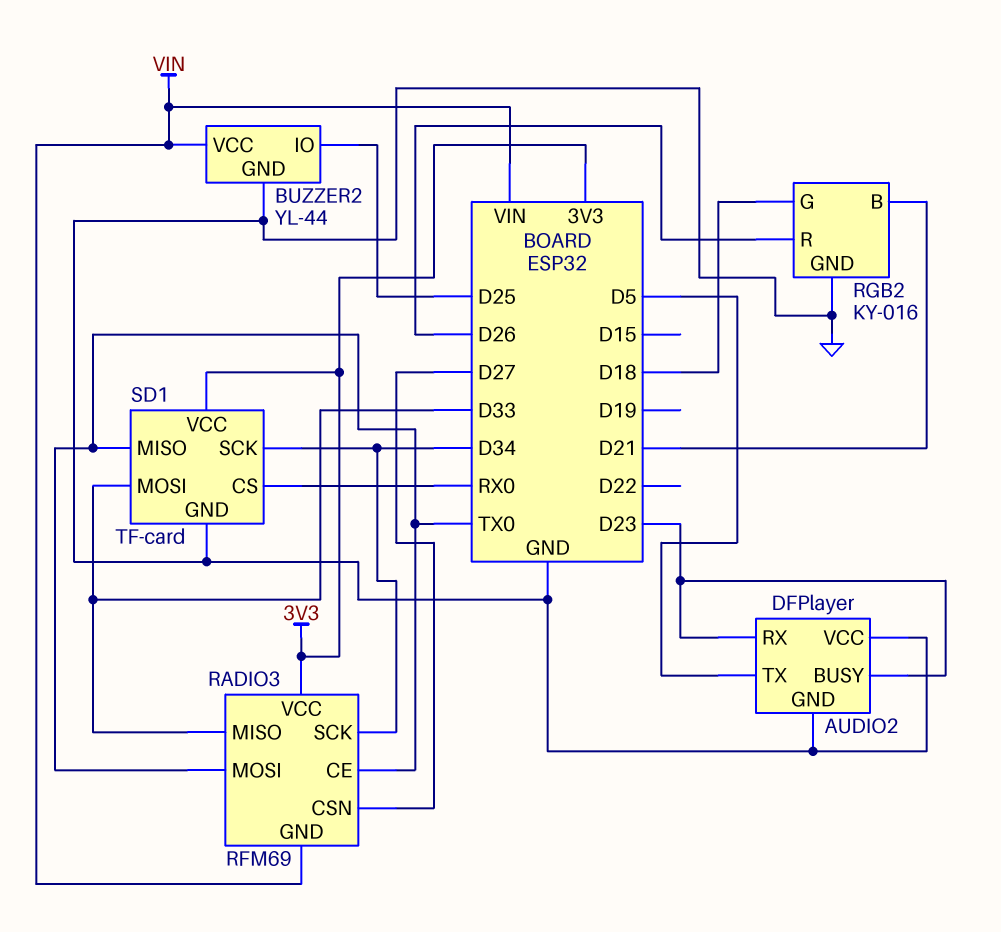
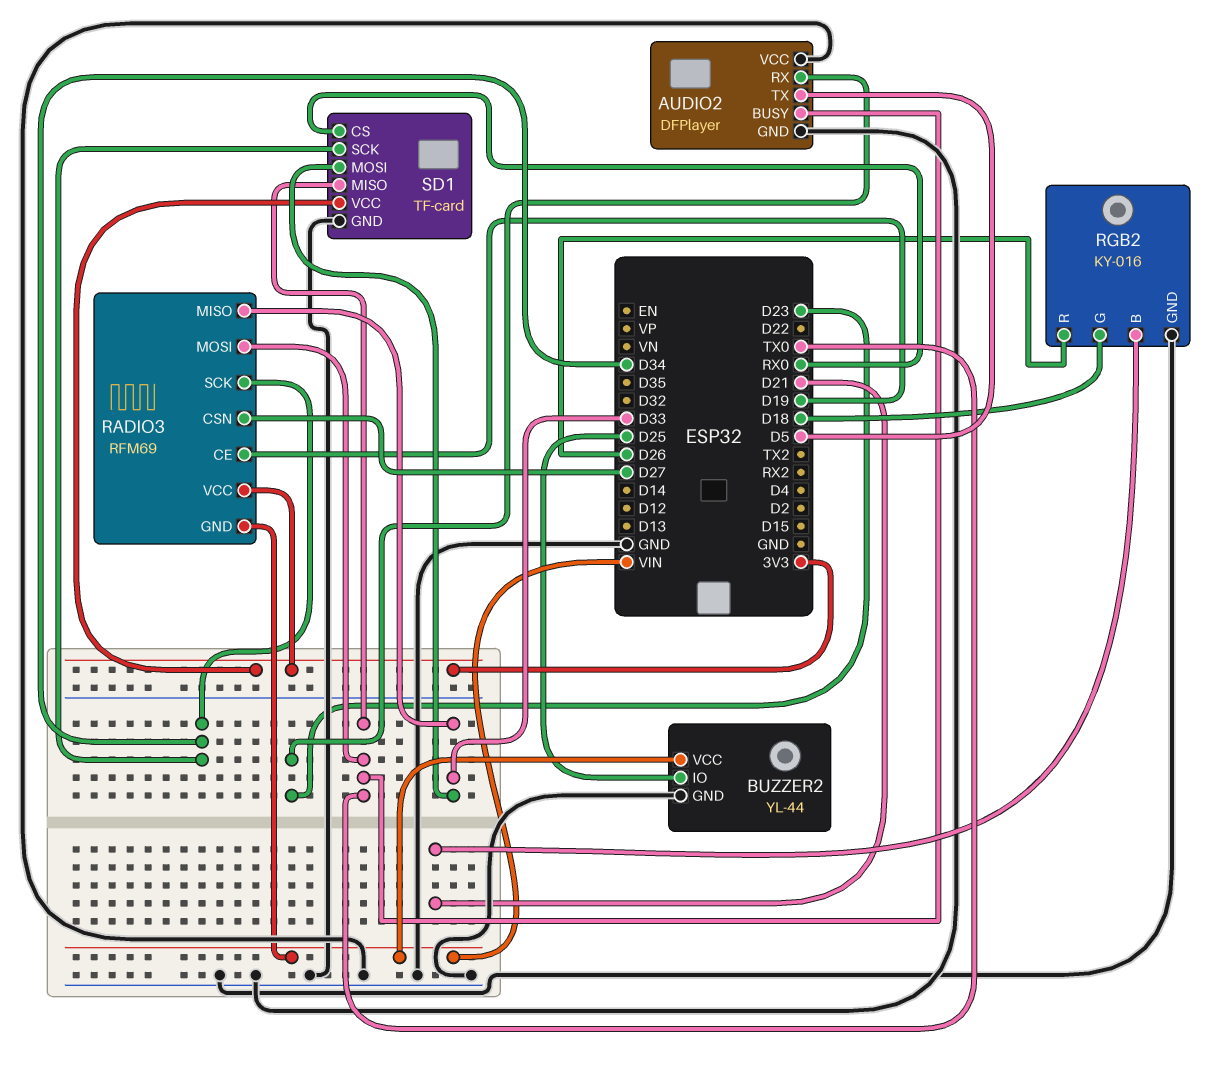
AUDIO2 pin BUSY: D23 -> TX0
RADIO3 pin CE: TX0 -> D19

